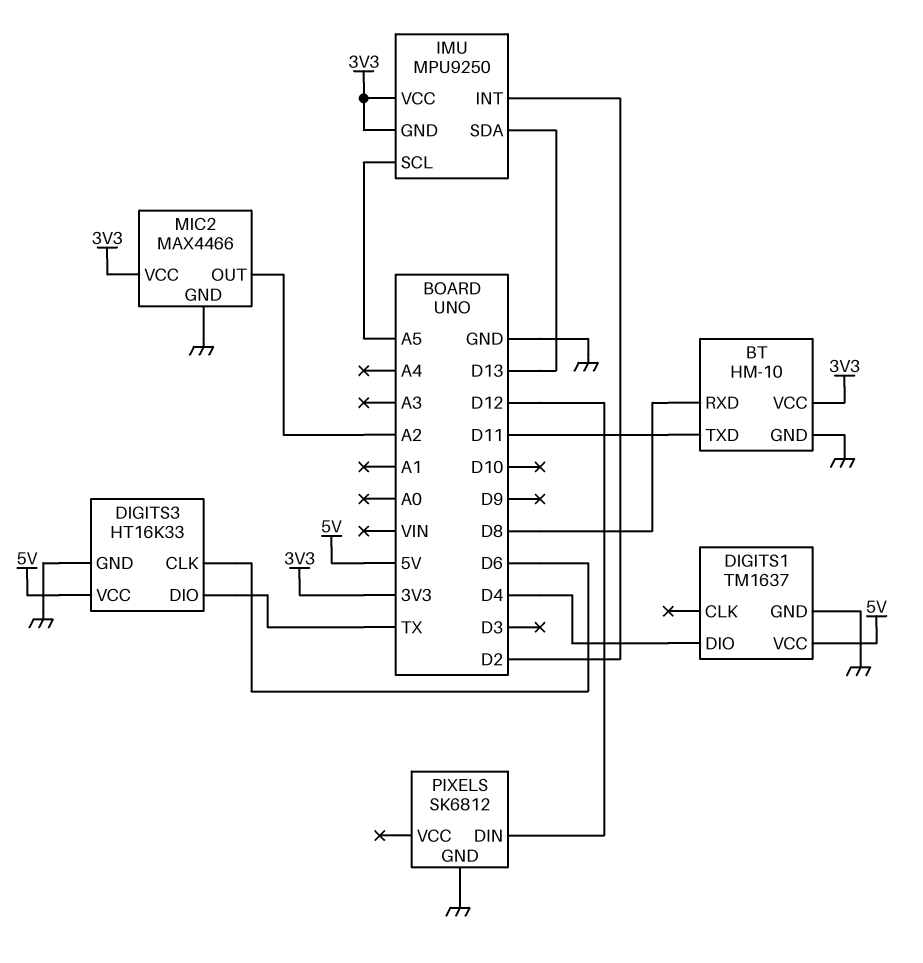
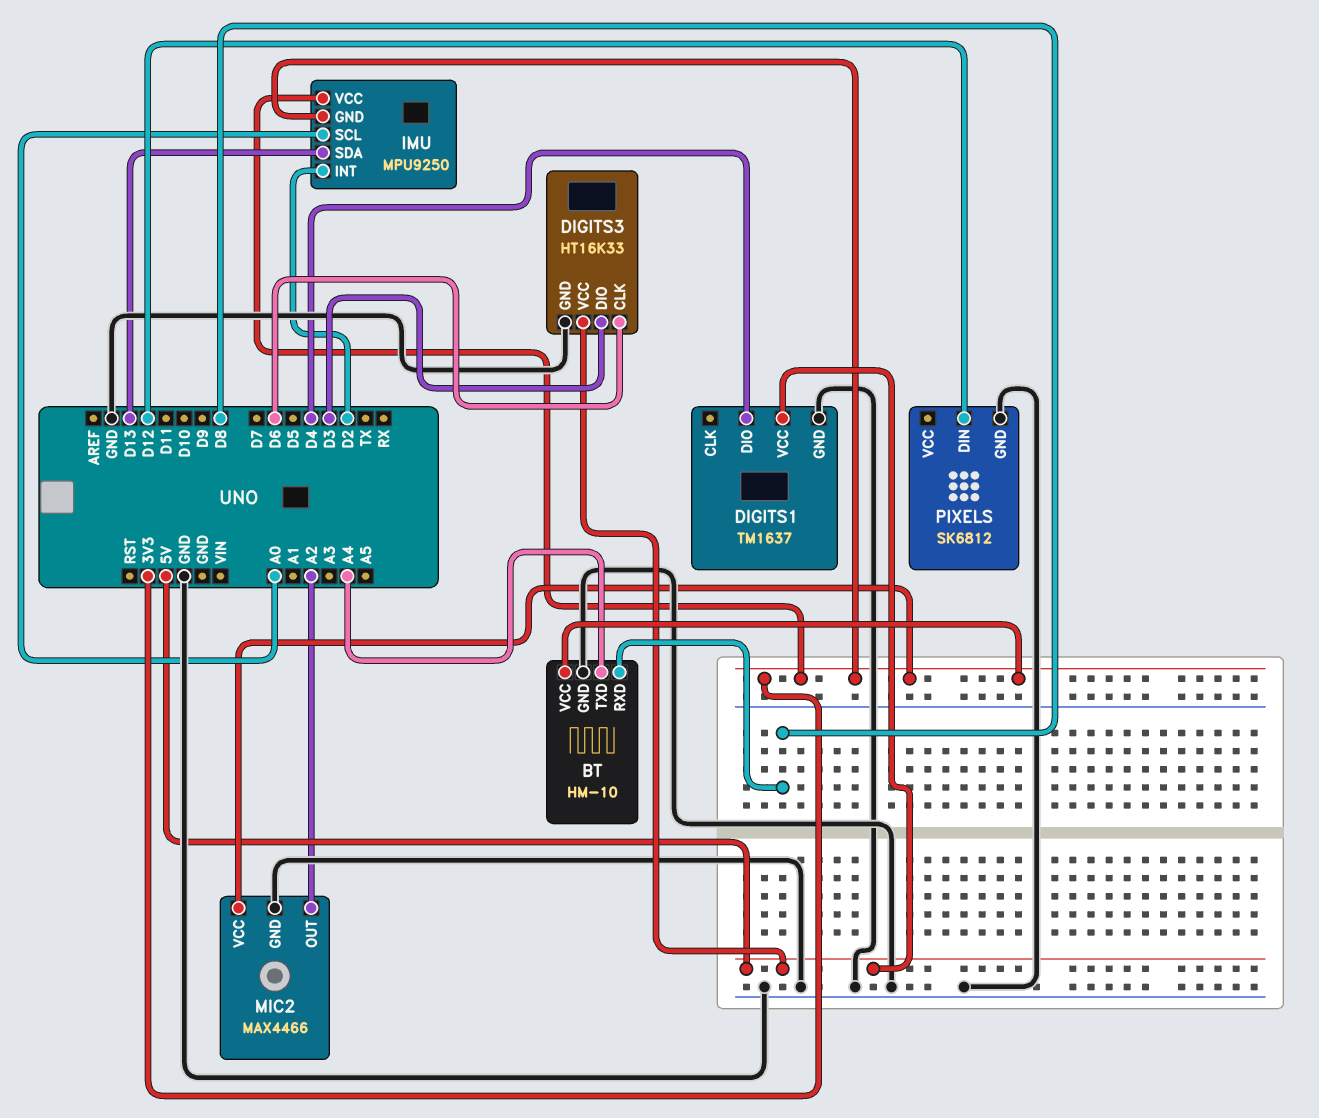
BT pin TXD: D11 -> A4
DIGITS3 pin DIO: TX -> D3
IMU pin SCL: A5 -> A0

